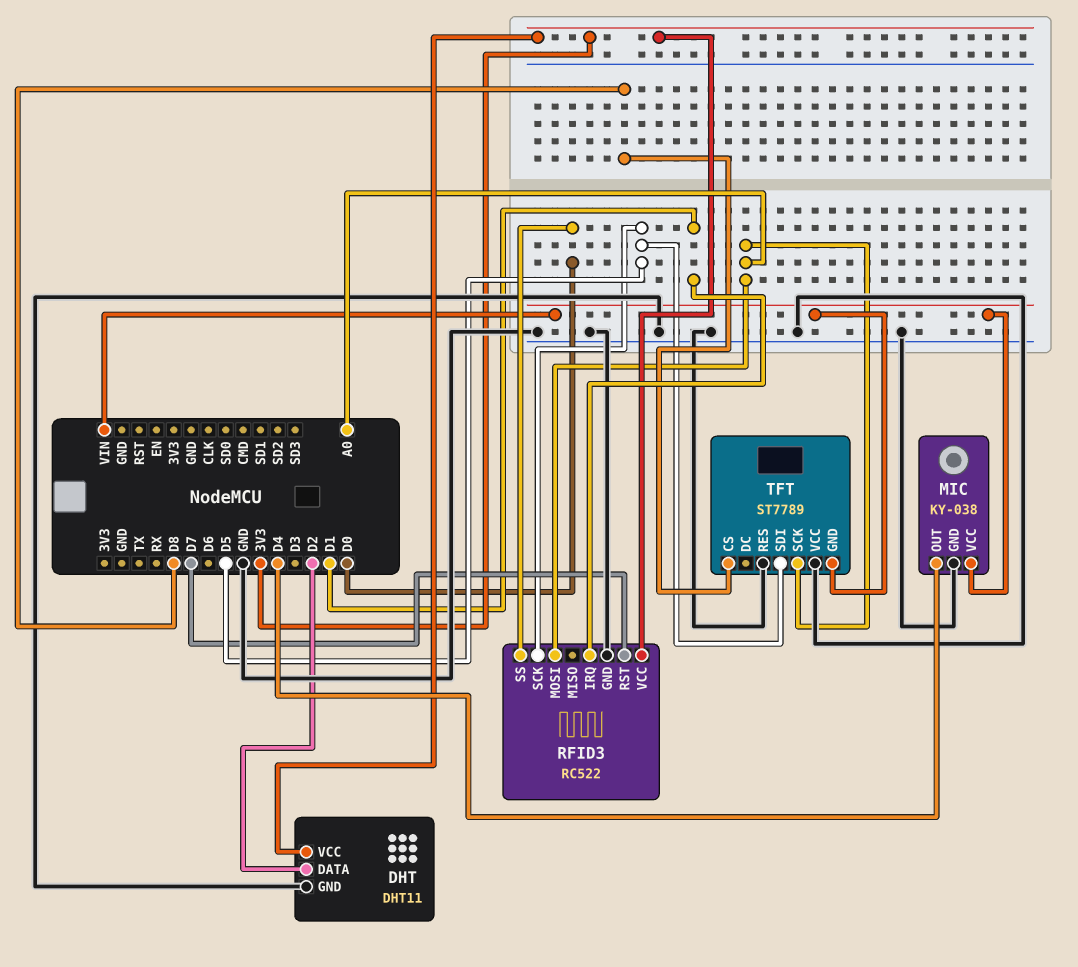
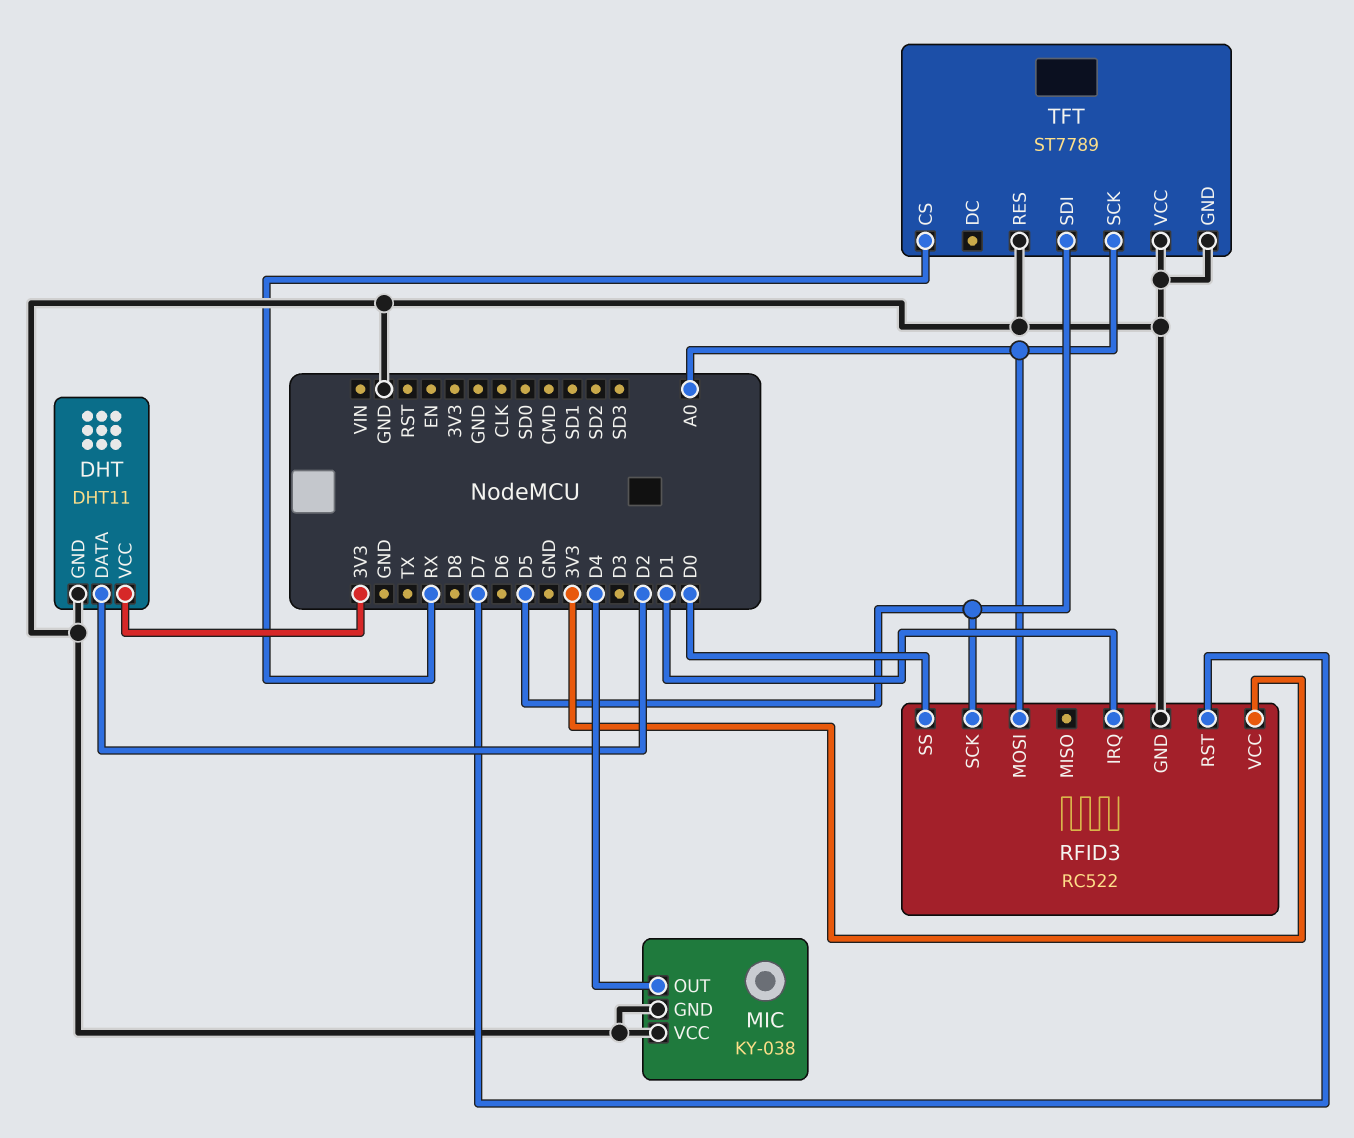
MIC pin VCC: VIN -> GND
TFT pin CS: D8 -> RX
TFT pin GND: VIN -> GND

